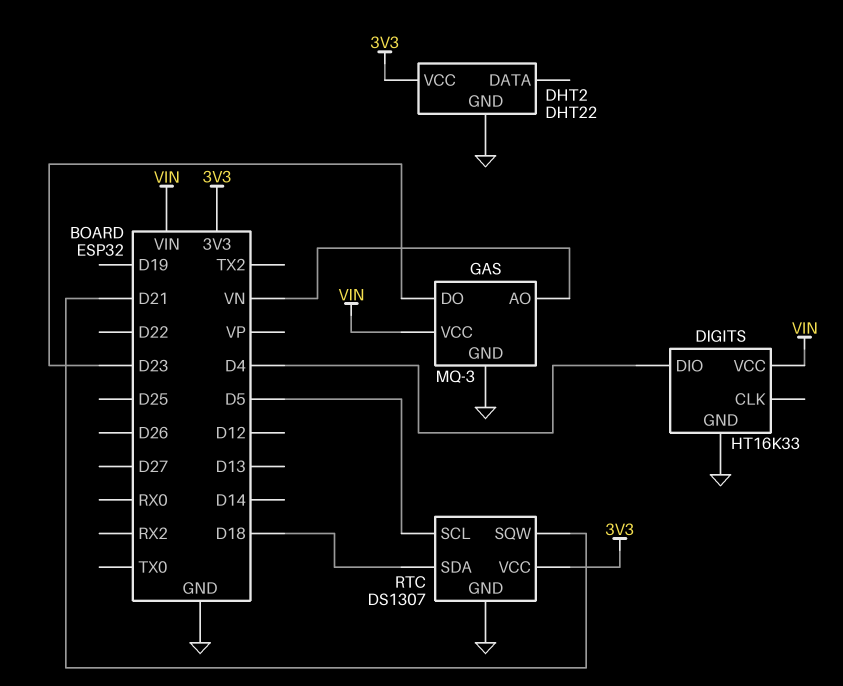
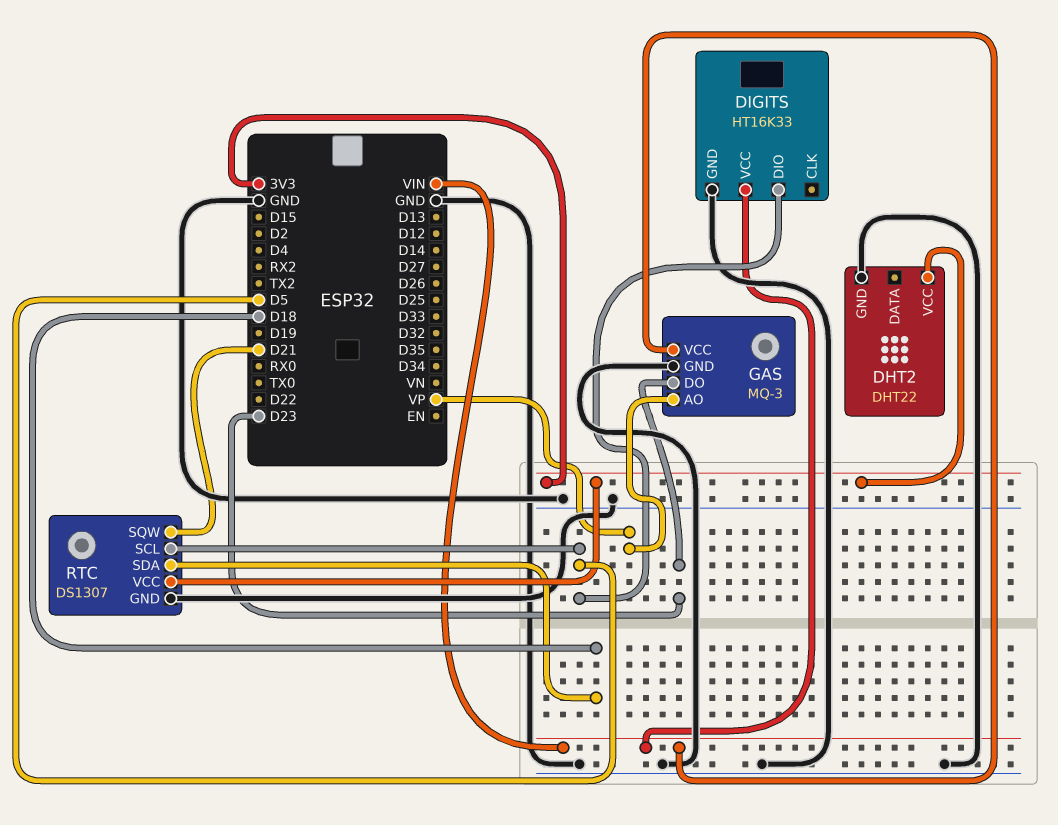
DIGITS pin DIO: D4 -> D5
GAS pin AO: VN -> VP

